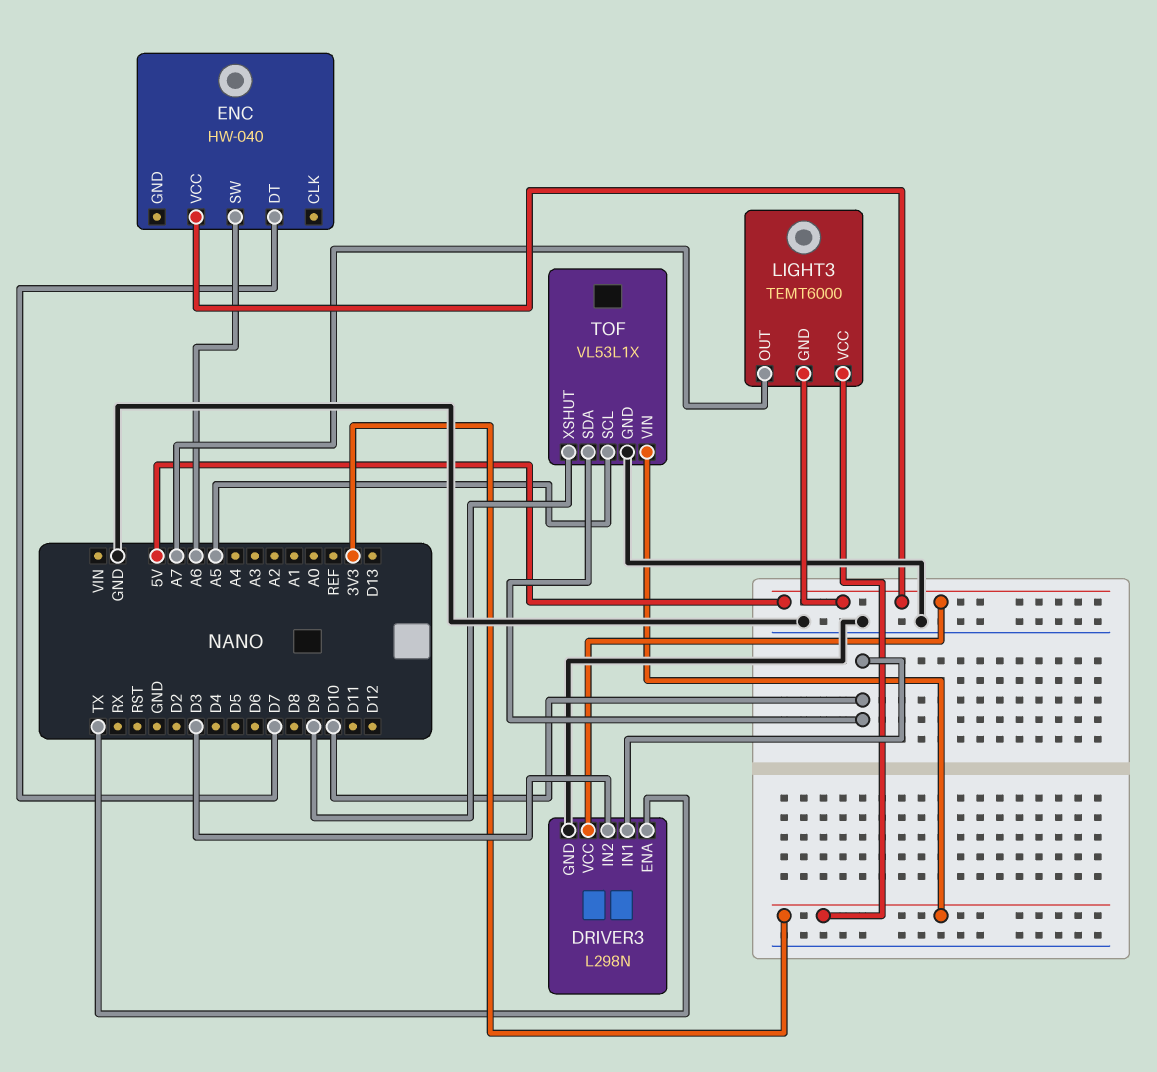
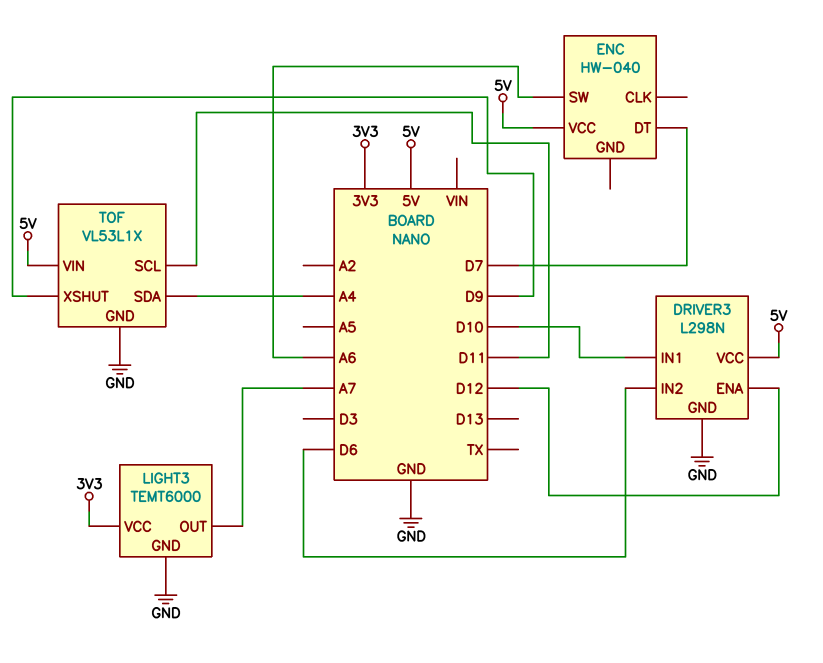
DRIVER3 pin ENA: TX -> D12
DRIVER3 pin IN2: D3 -> D6
LIGHT3 pin GND: 5V -> GND
TOF pin SCL: A5 -> D11
TOF pin SDA: D10 -> A4
TOF pin VIN: 3V3 -> 5V

